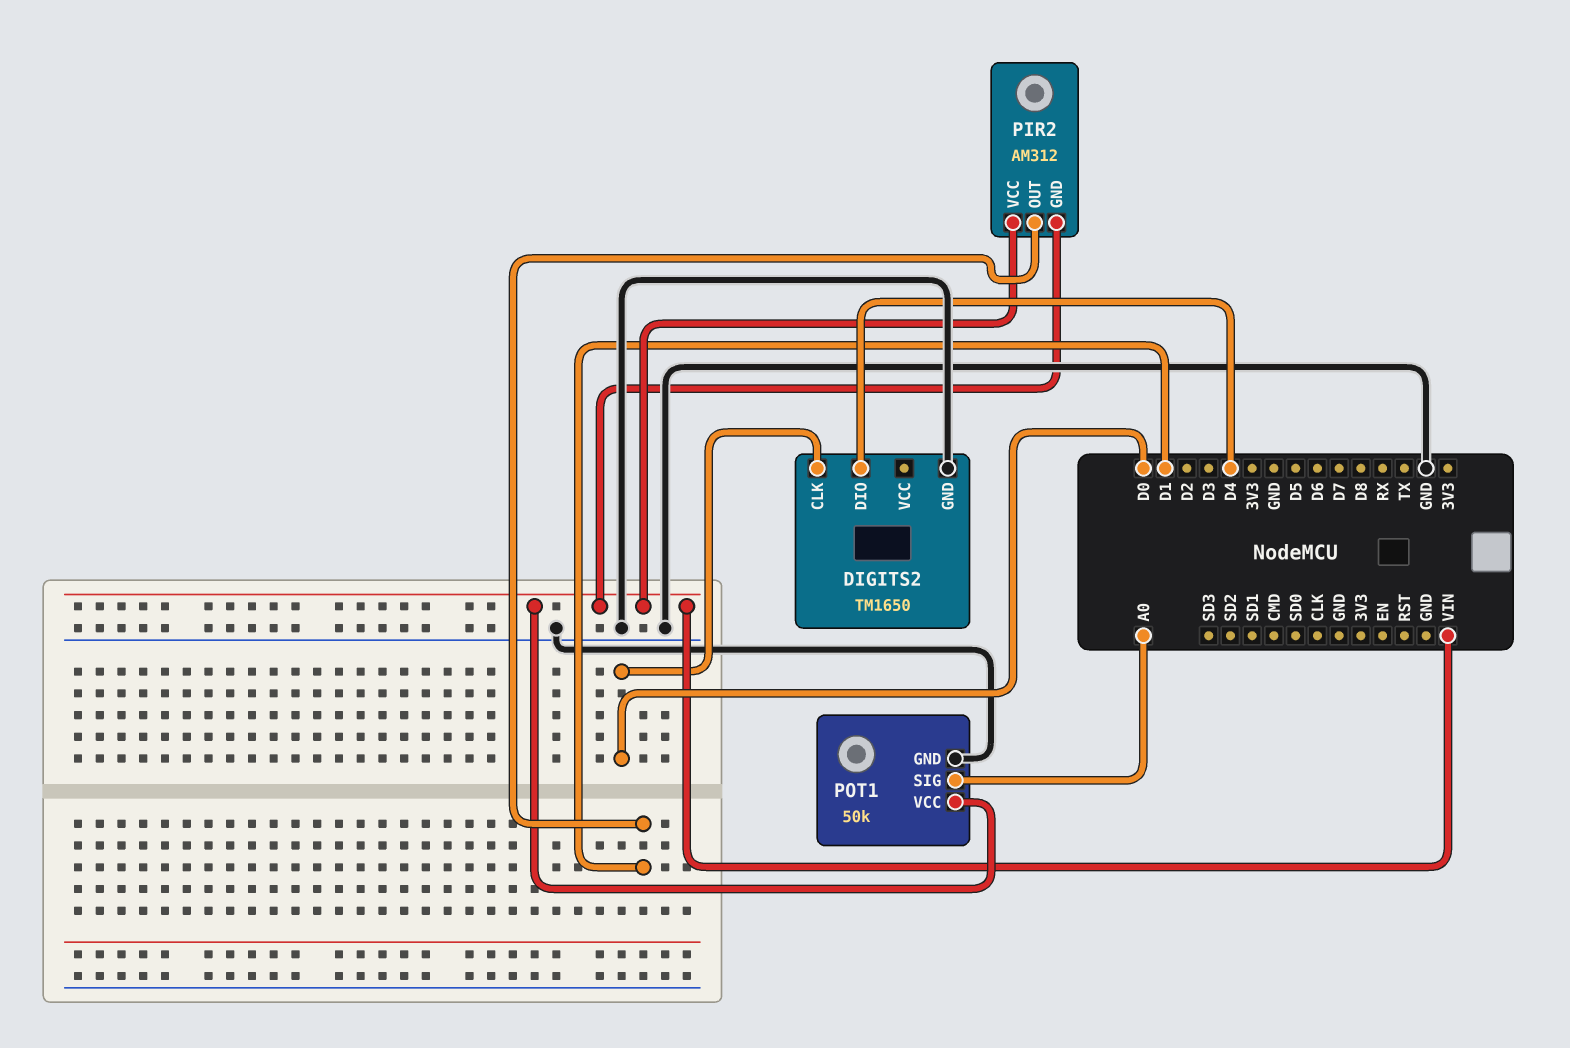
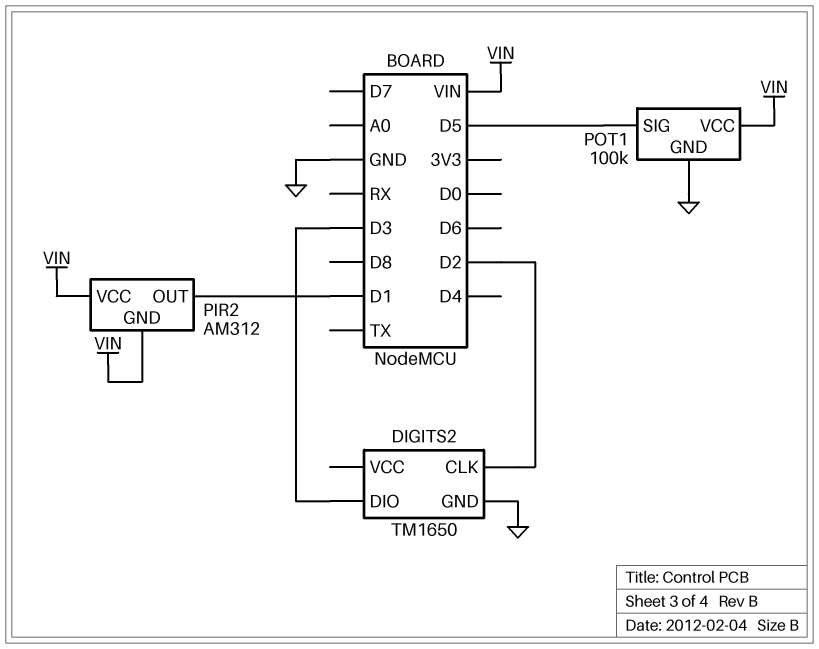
DIGITS2 pin CLK: D0 -> D2
DIGITS2 pin DIO: D4 -> D3
POT1: 50k -> 100k
POT1 pin SIG: A0 -> D5

